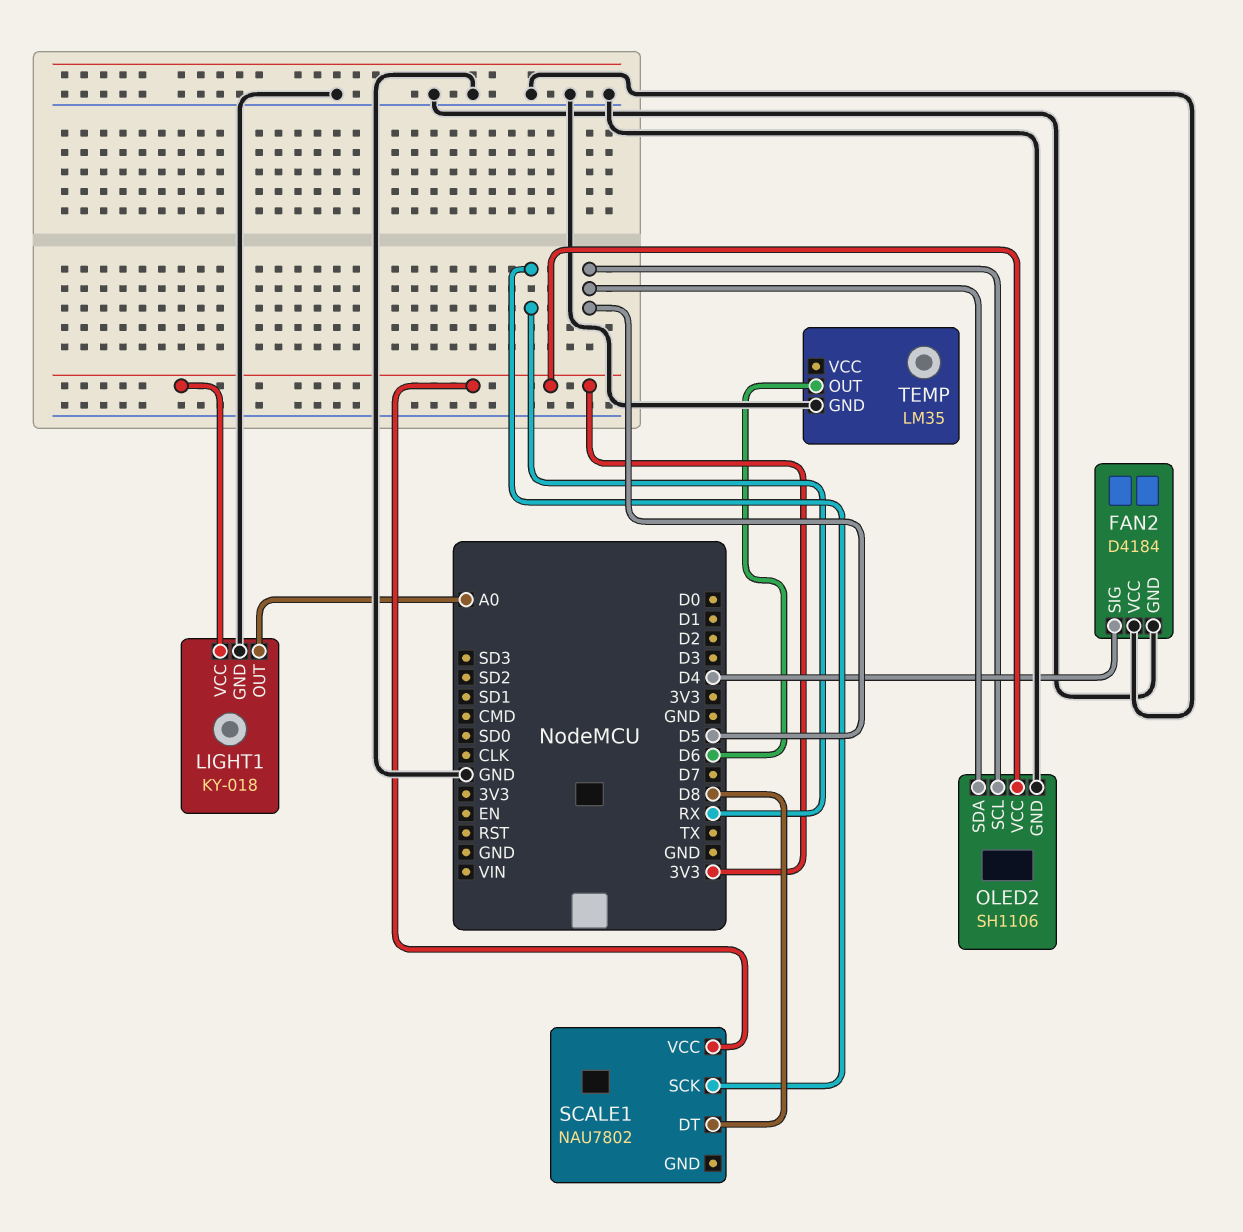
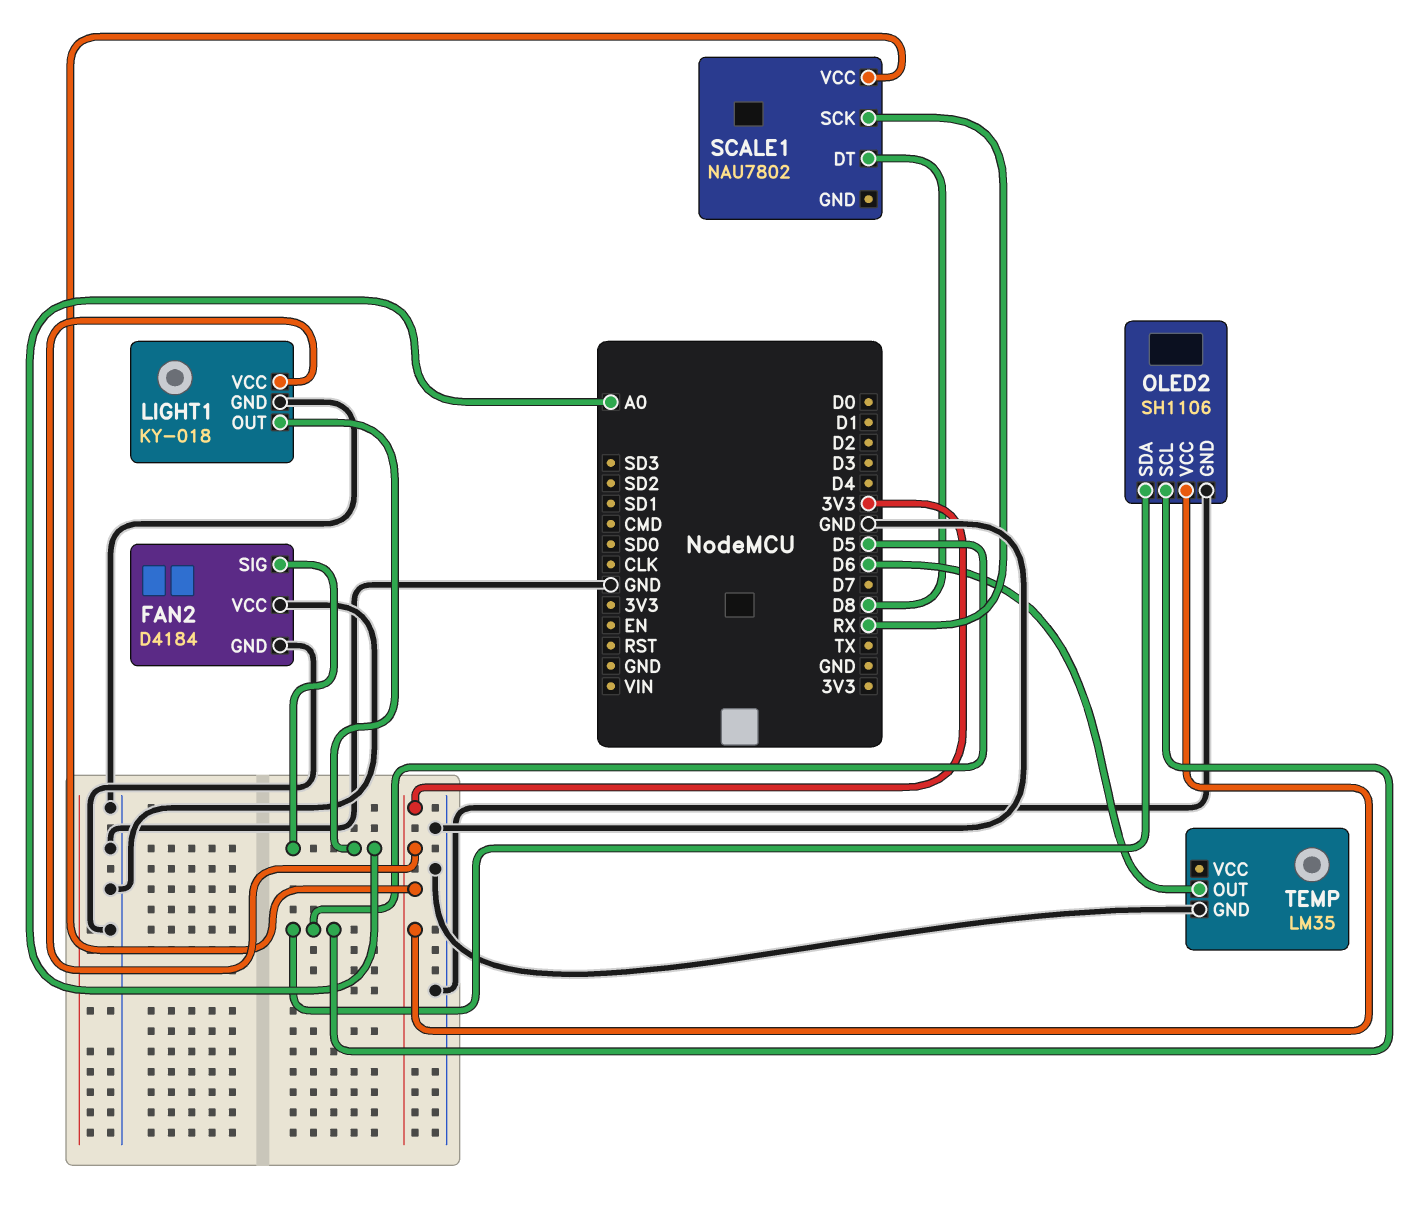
FAN2 pin SIG: D4 -> A0

